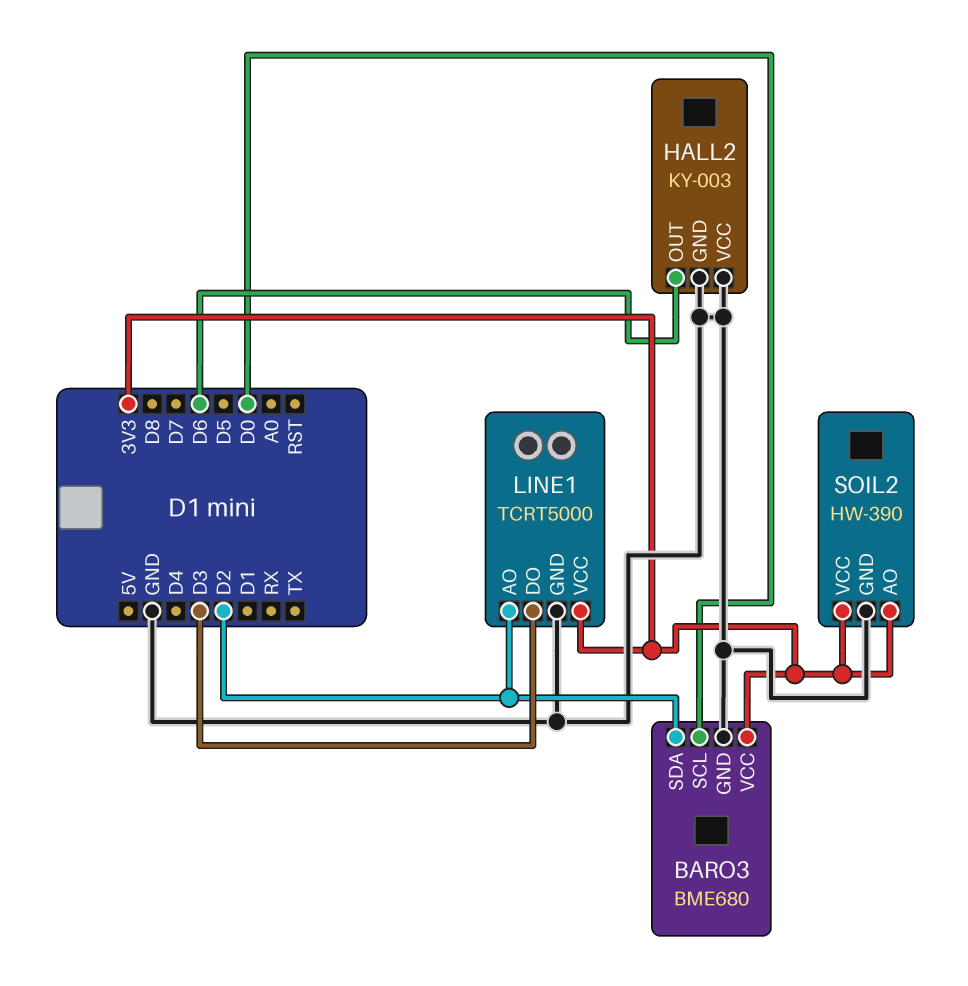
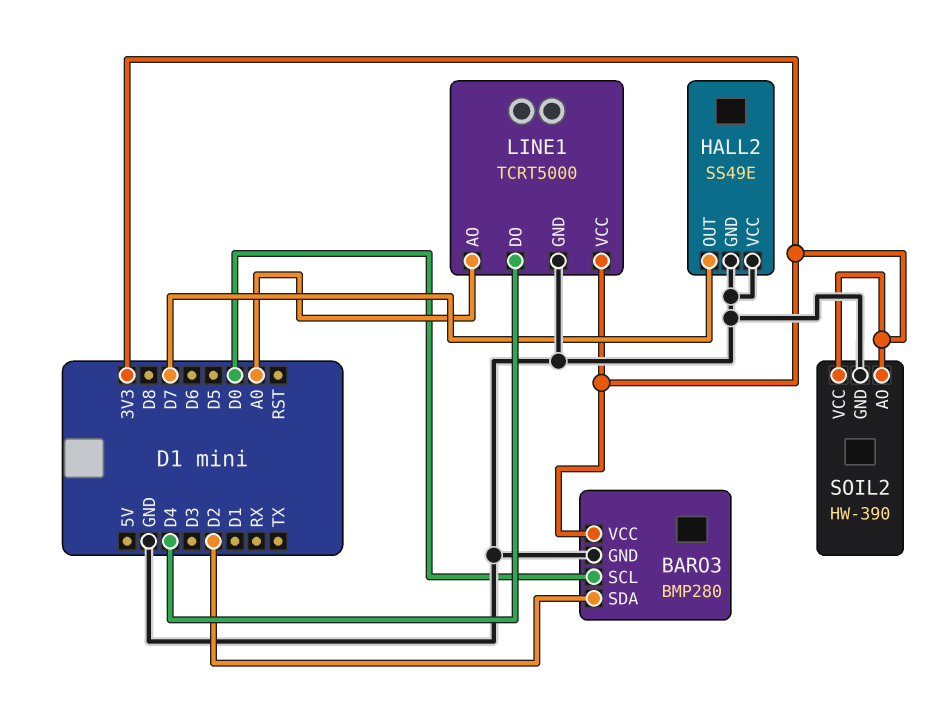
BARO3: BME680 -> BMP280
HALL2: KY-003 -> SS49E
HALL2 pin OUT: D6 -> D7
LINE1 pin AO: D2 -> A0
LINE1 pin DO: D3 -> D4

